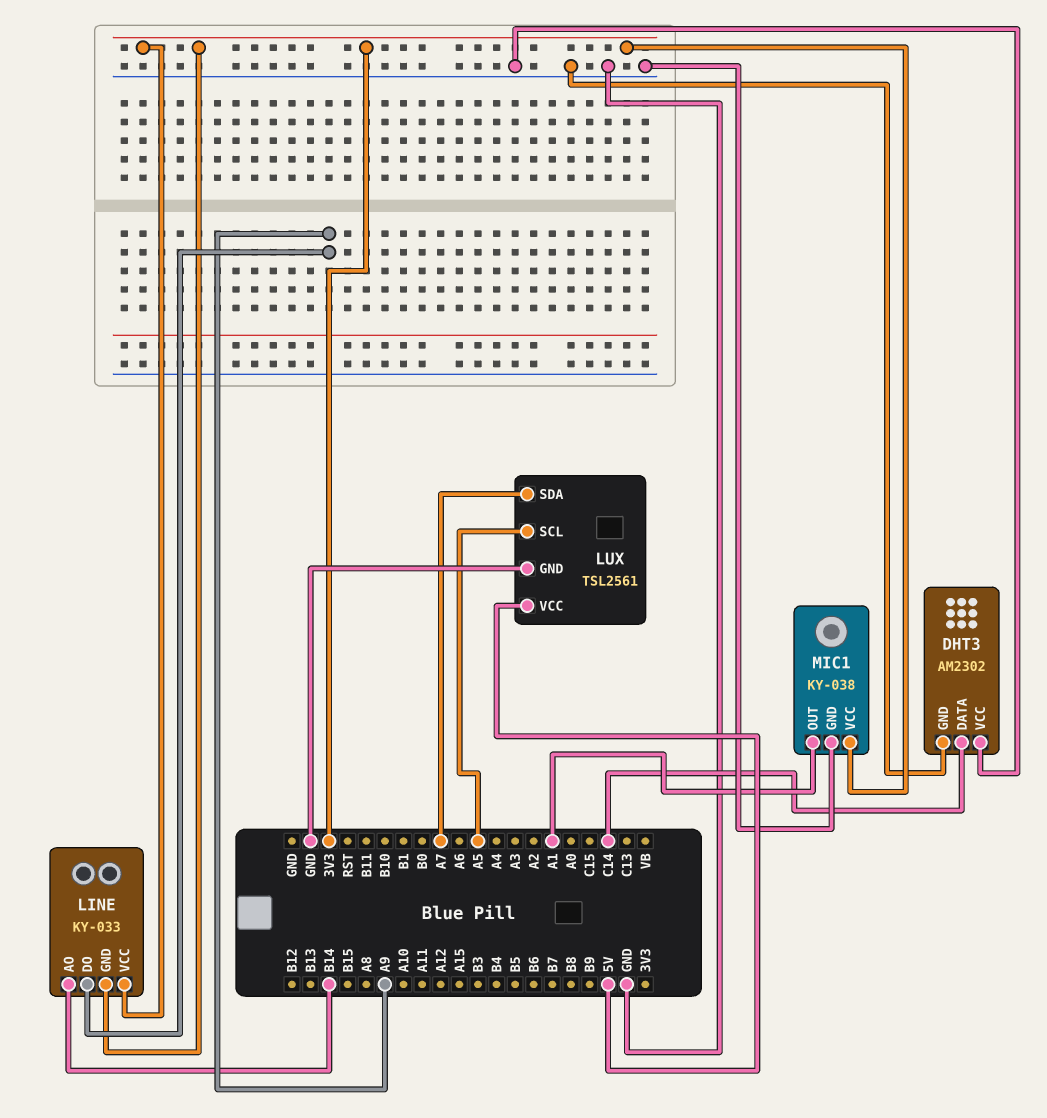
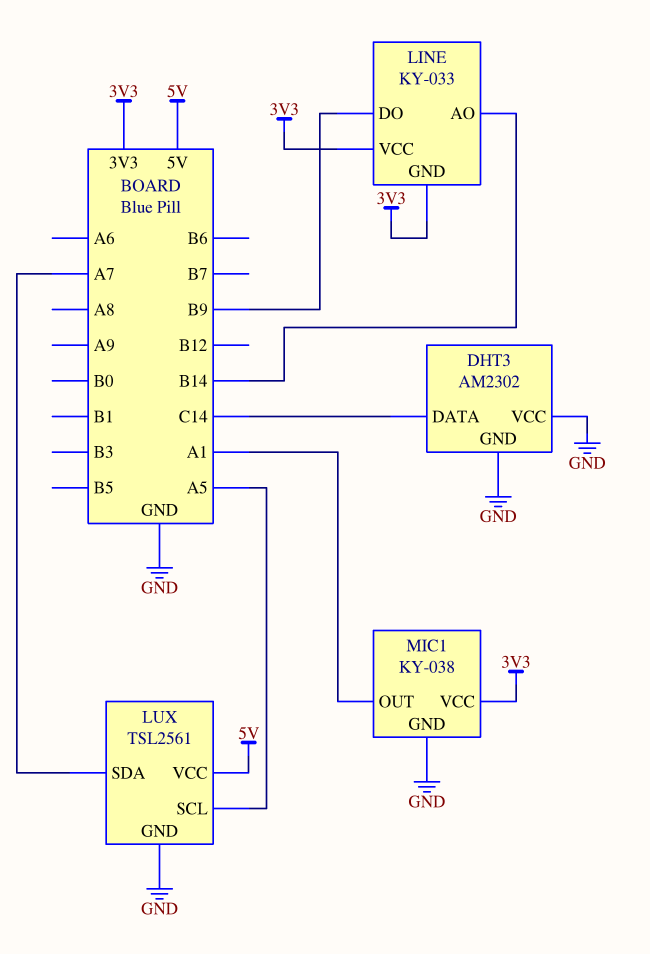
LINE pin DO: A9 -> B9

